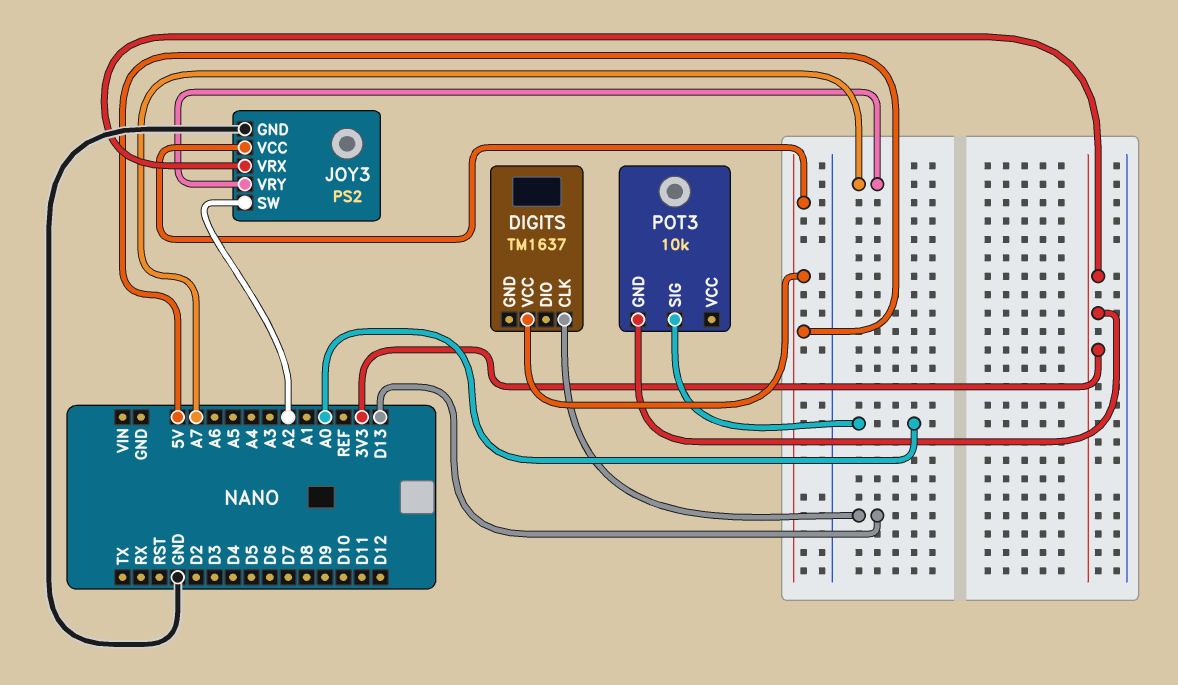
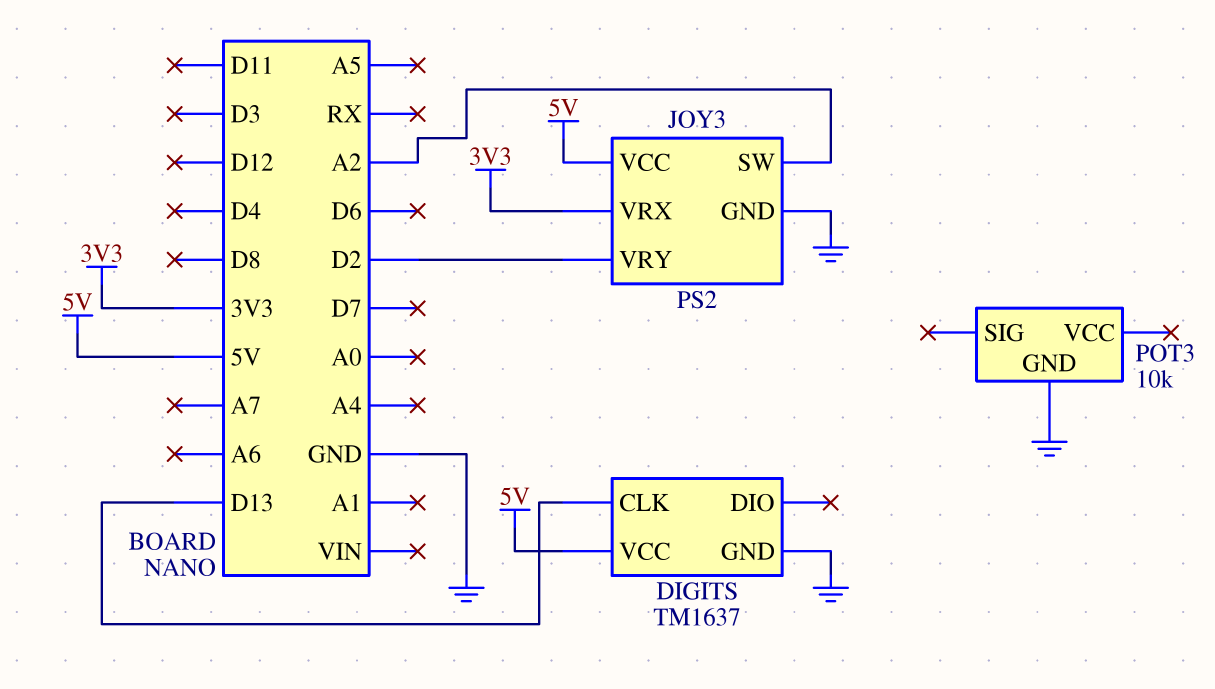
DIGITS pin GND: none -> GND
JOY3 pin VRY: A7 -> D2
POT3 pin GND: 3V3 -> GND
POT3 pin SIG: A0 -> none

